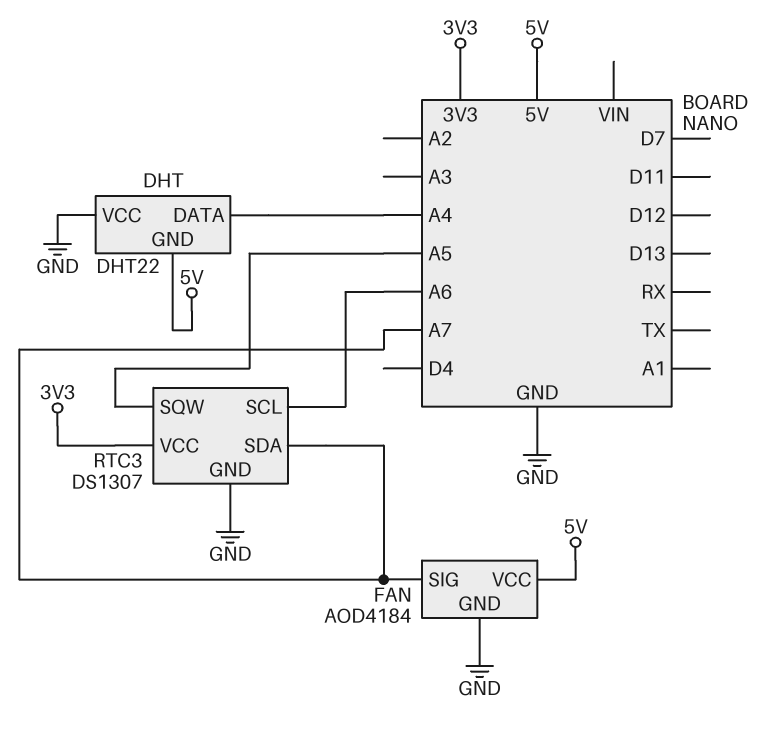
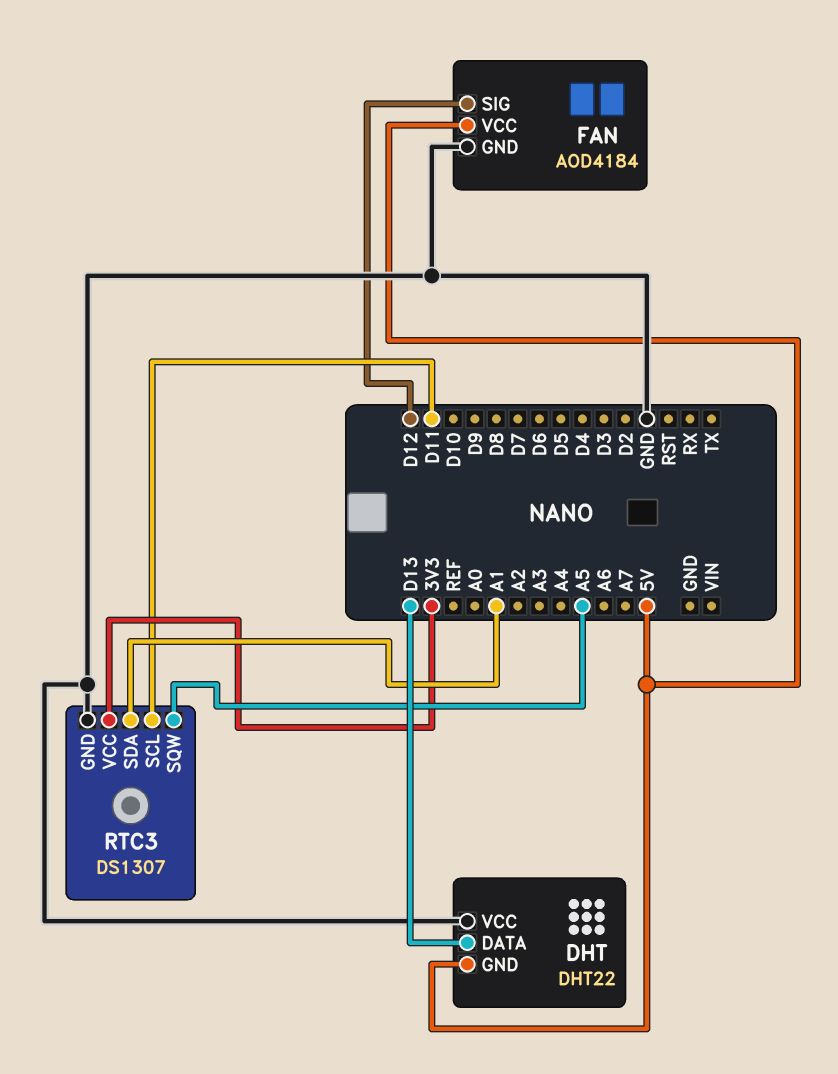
DHT pin DATA: A4 -> D13
FAN pin SIG: A7 -> D12
RTC3 pin SCL: A6 -> D11
RTC3 pin SDA: A7 -> A1

